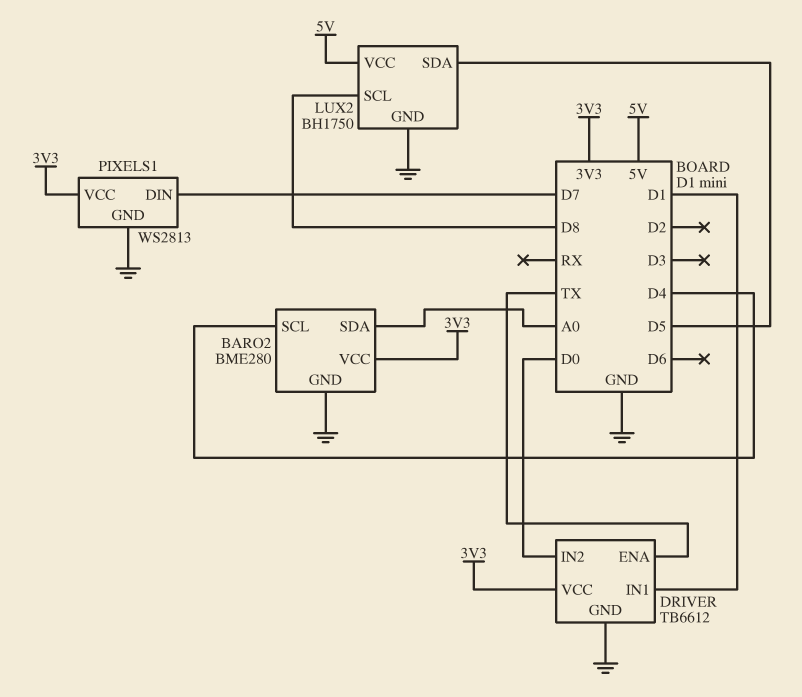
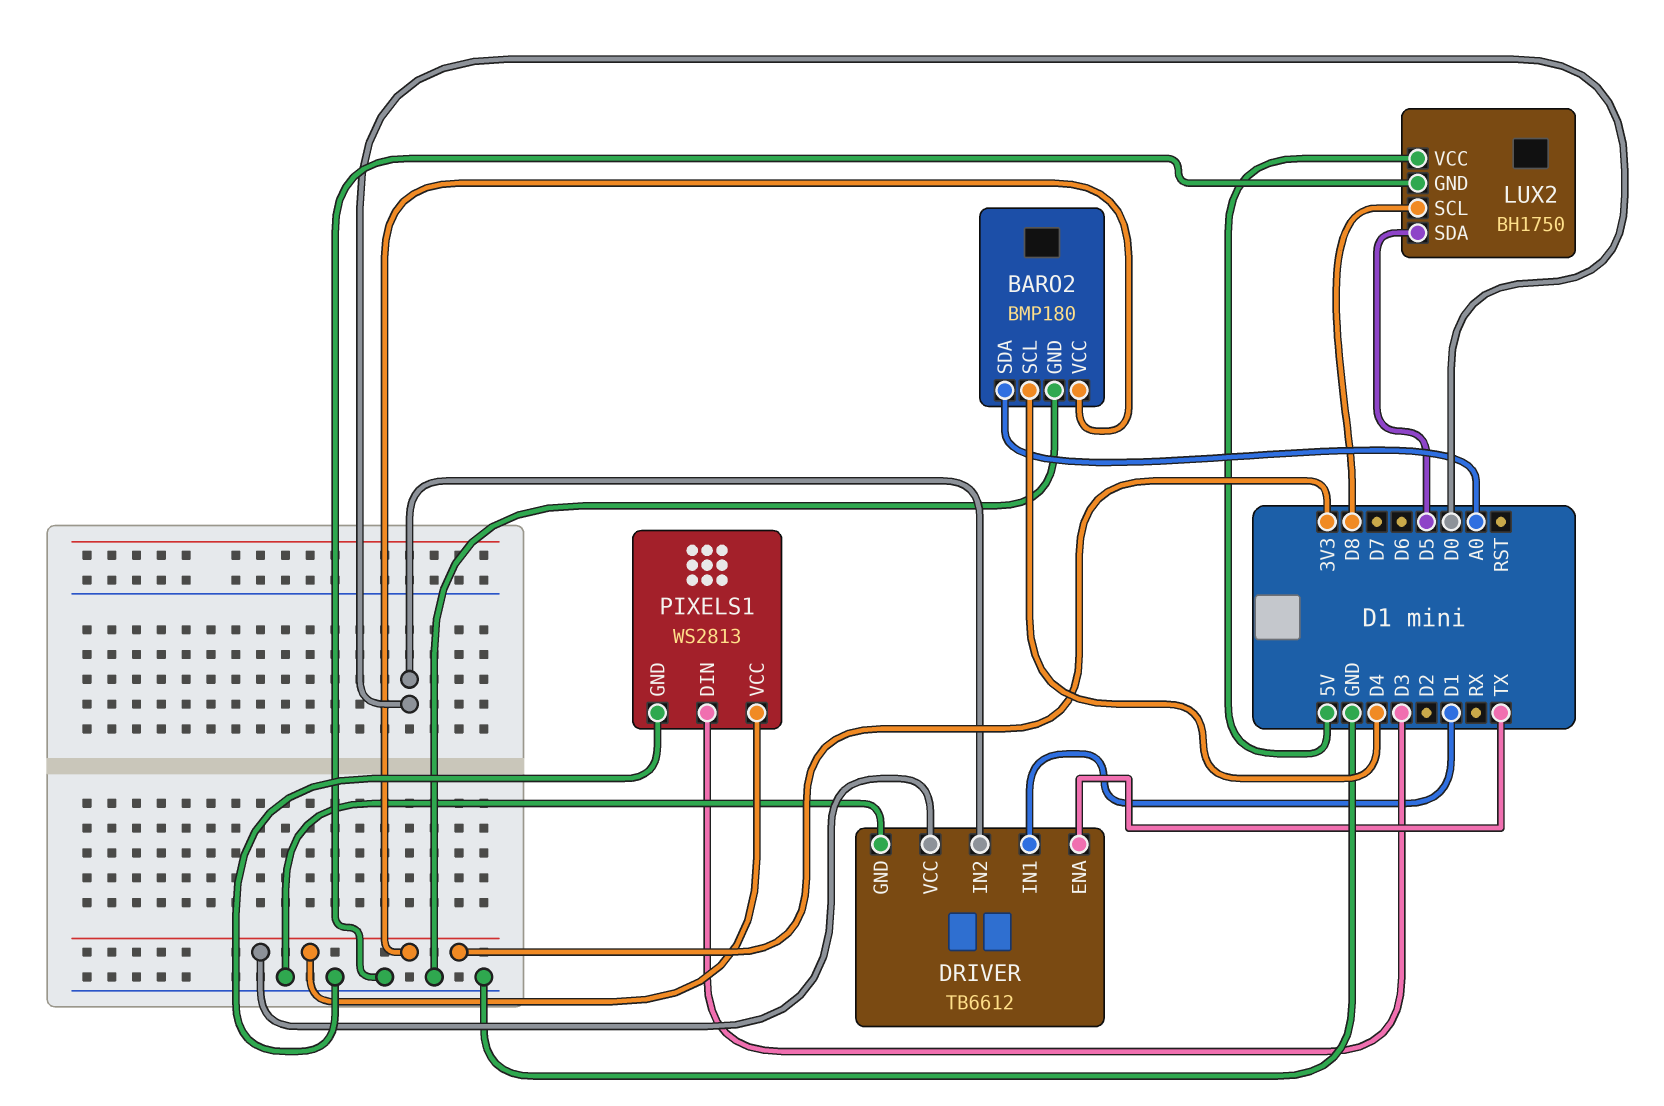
BARO2: BME280 -> BMP180
PIXELS1 pin DIN: D7 -> D3

